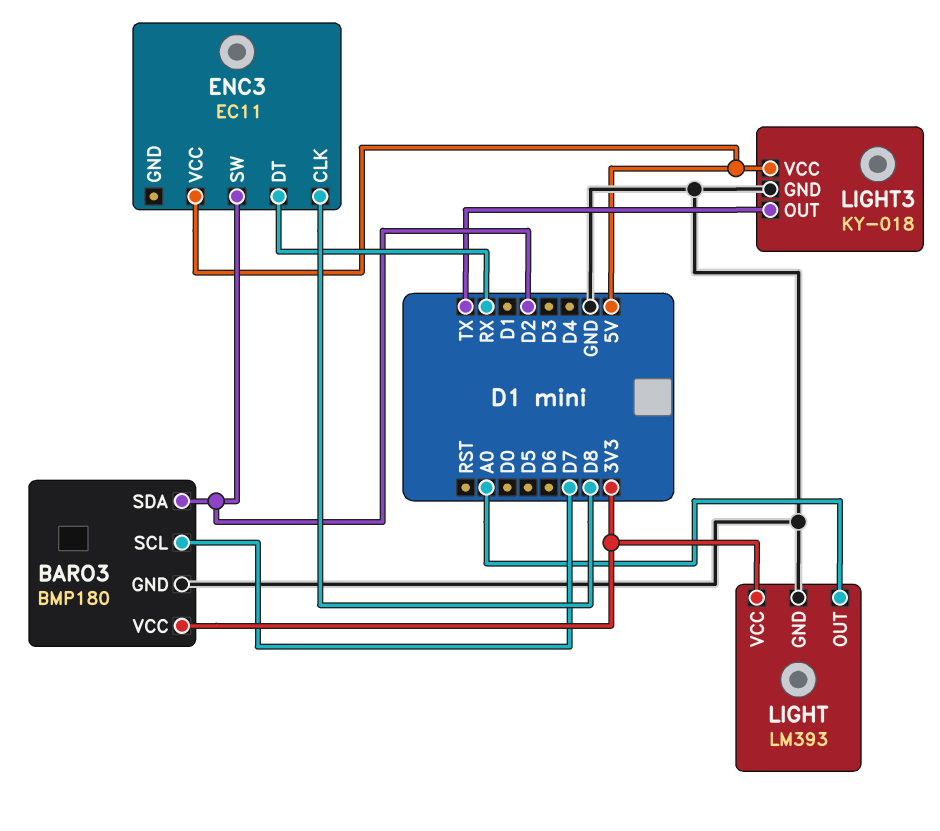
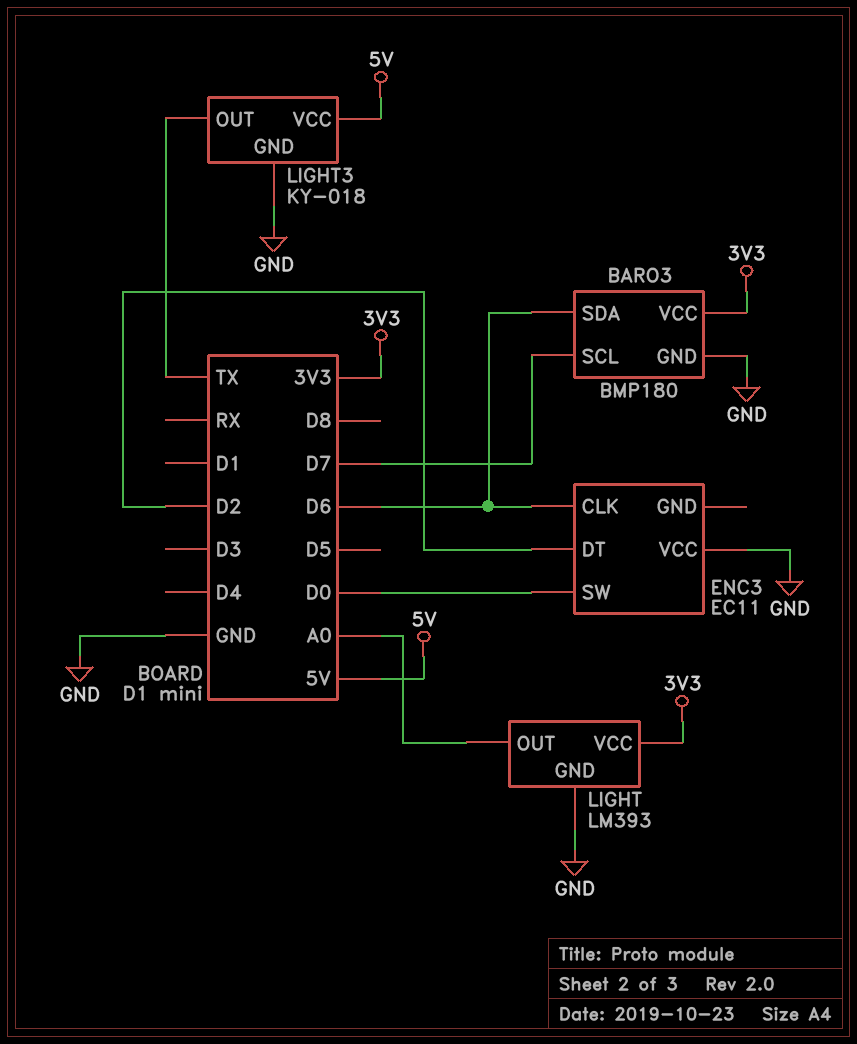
BARO3 pin SDA: D2 -> D6
ENC3 pin CLK: D8 -> D6
ENC3 pin DT: RX -> D2
ENC3 pin SW: D2 -> D0
ENC3 pin VCC: 5V -> GND

